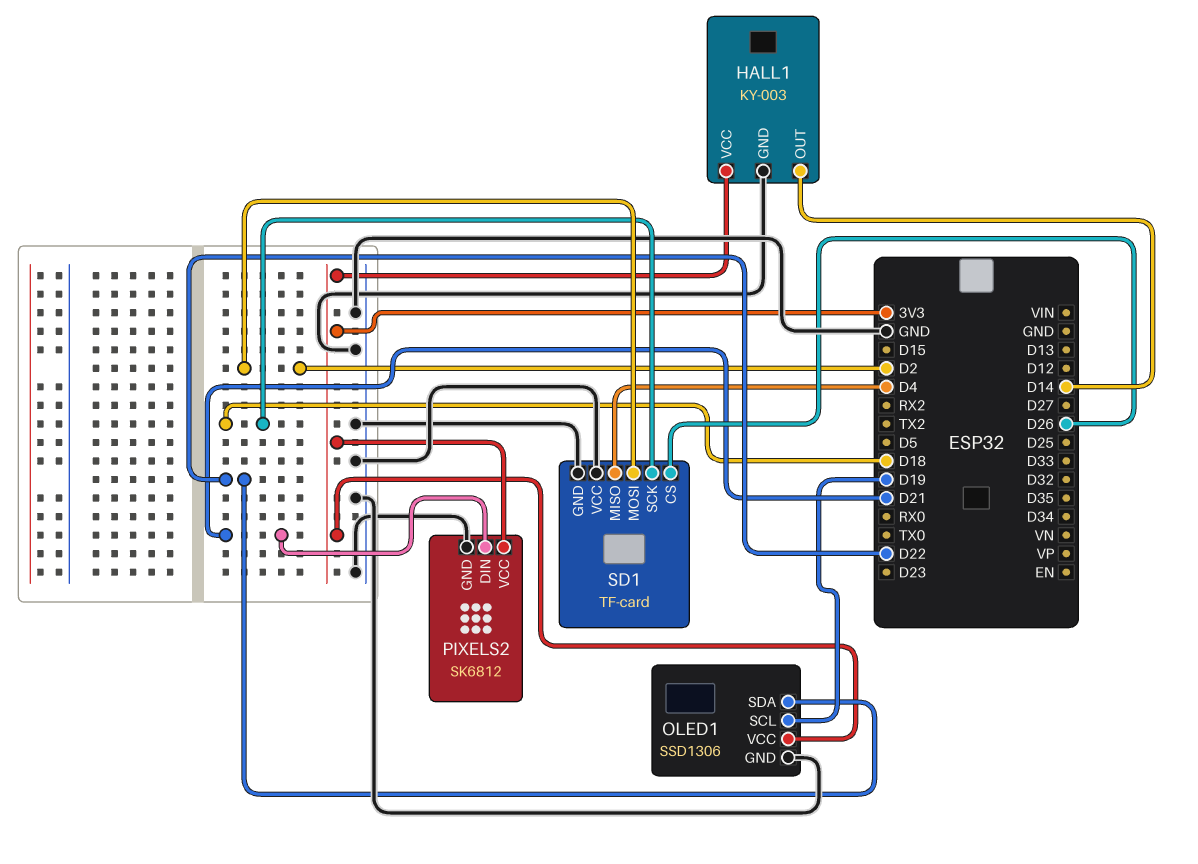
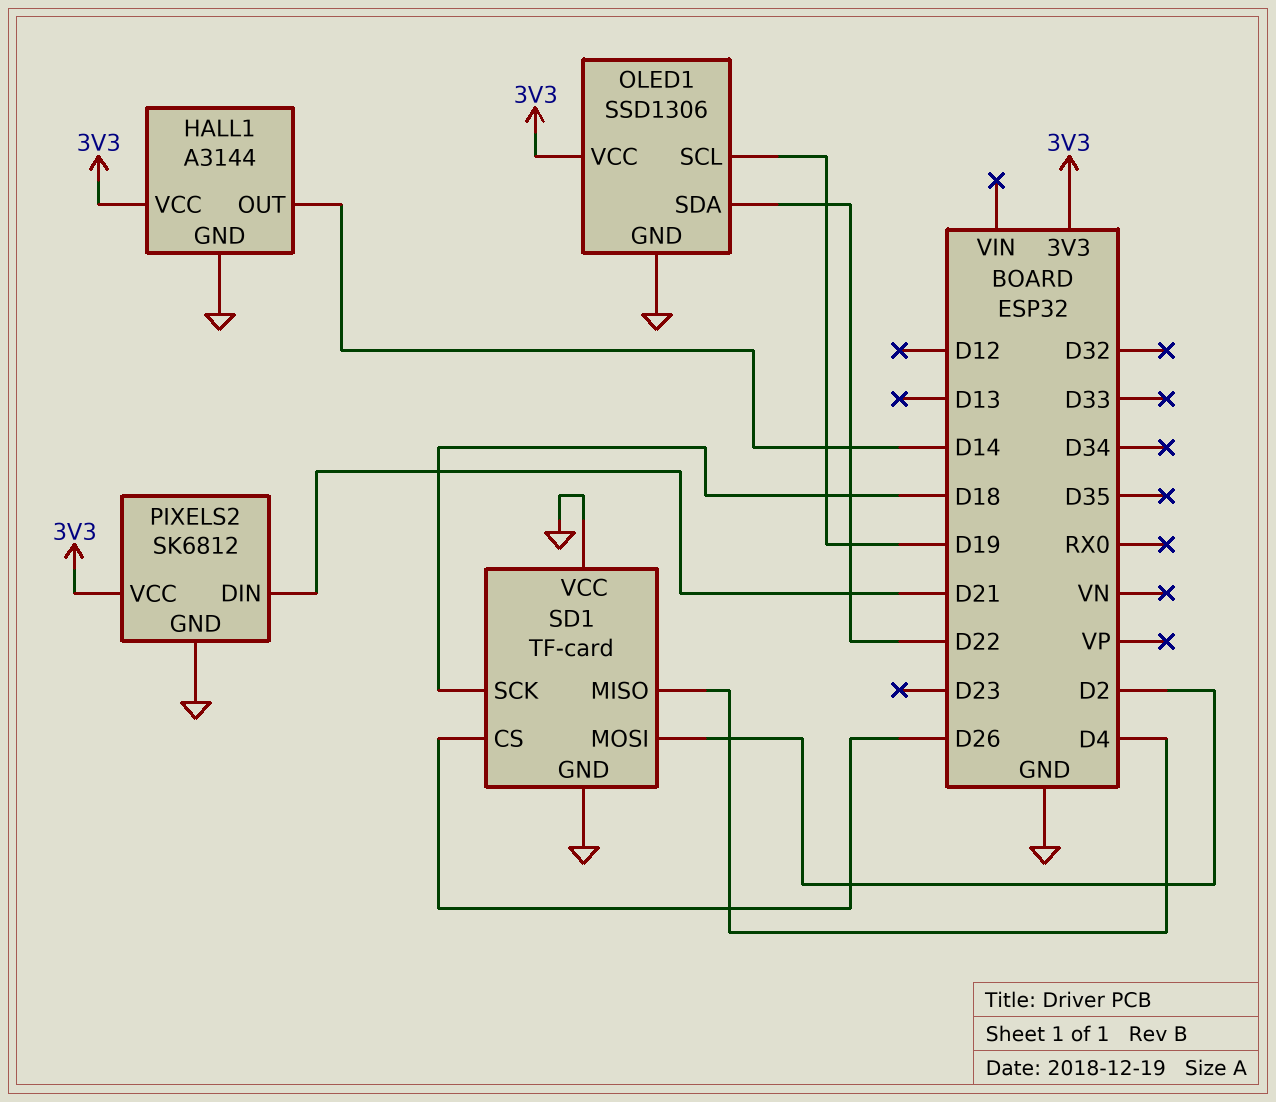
HALL1: KY-003 -> A3144

